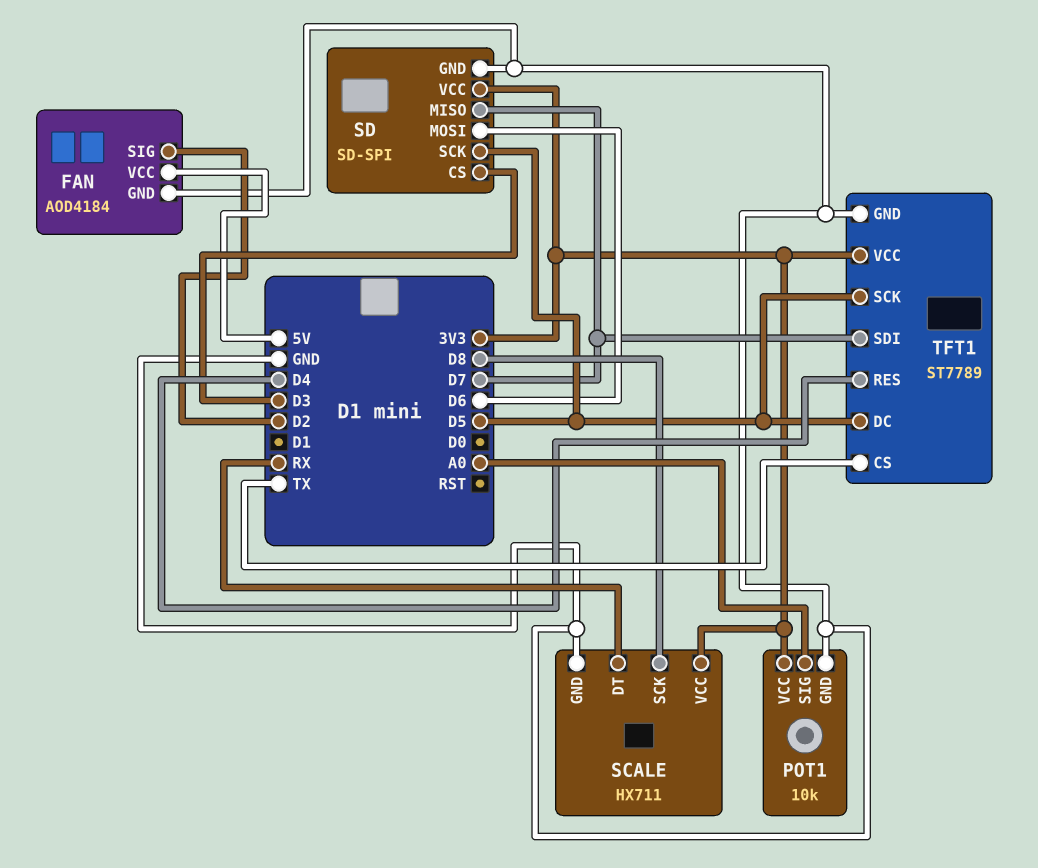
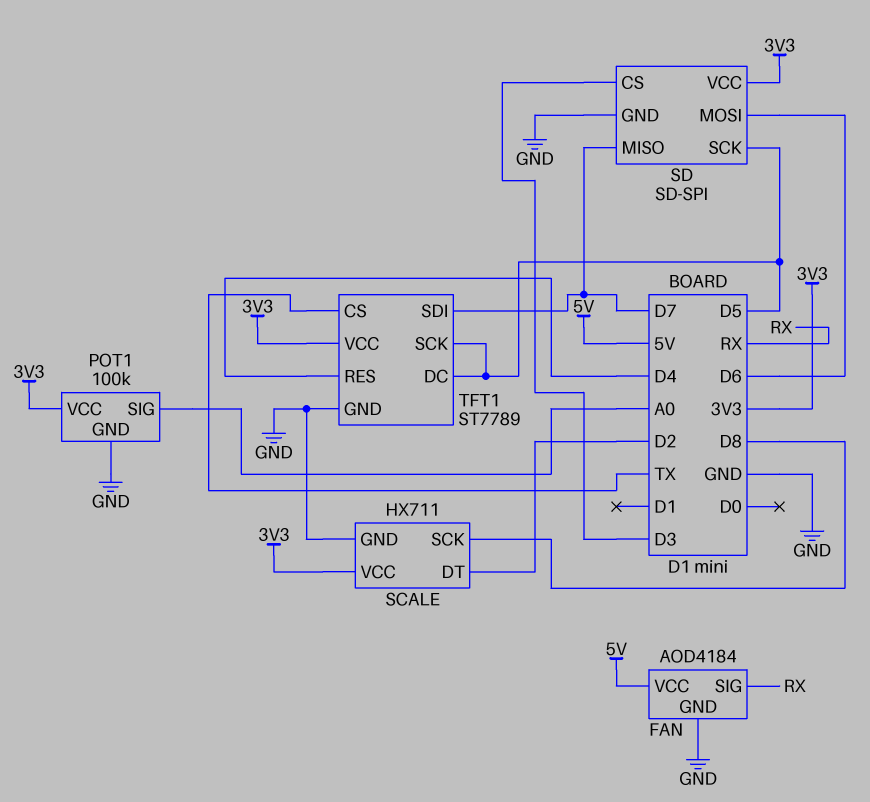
FAN pin SIG: D2 -> RX
POT1: 10k -> 100k
SCALE pin DT: RX -> D2

